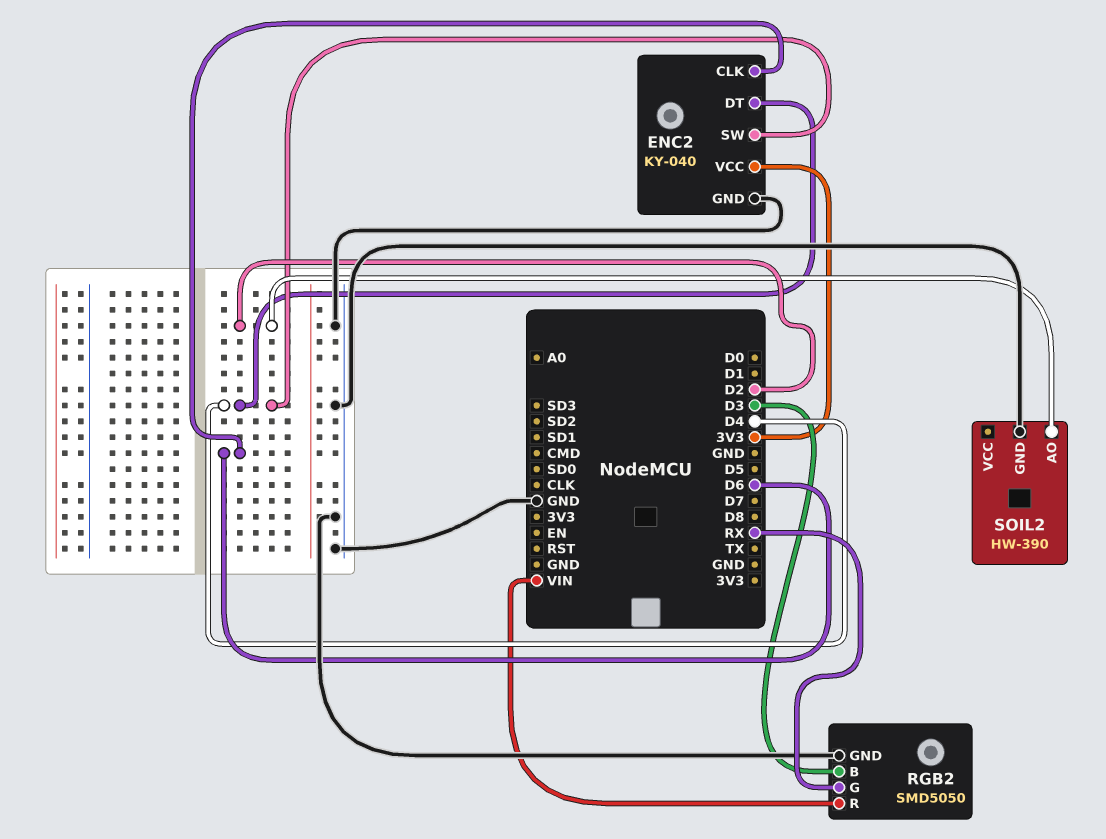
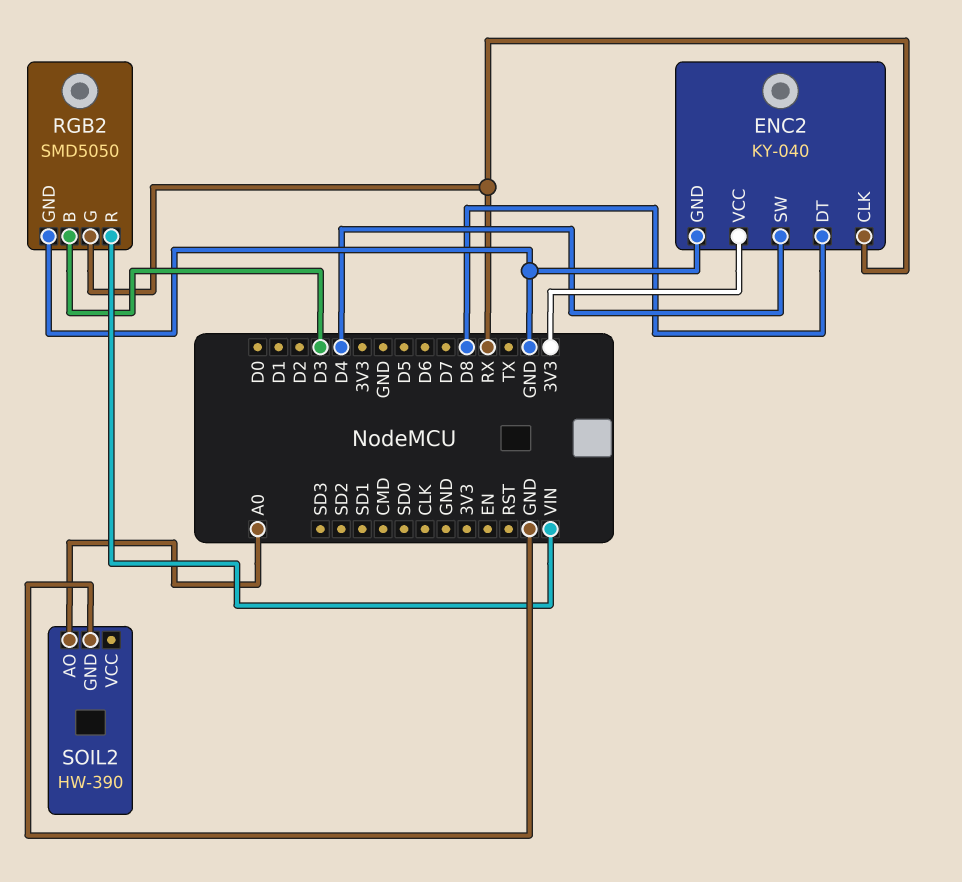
ENC2 pin CLK: D6 -> RX
ENC2 pin DT: D4 -> D8
SOIL2 pin AO: D2 -> A0

